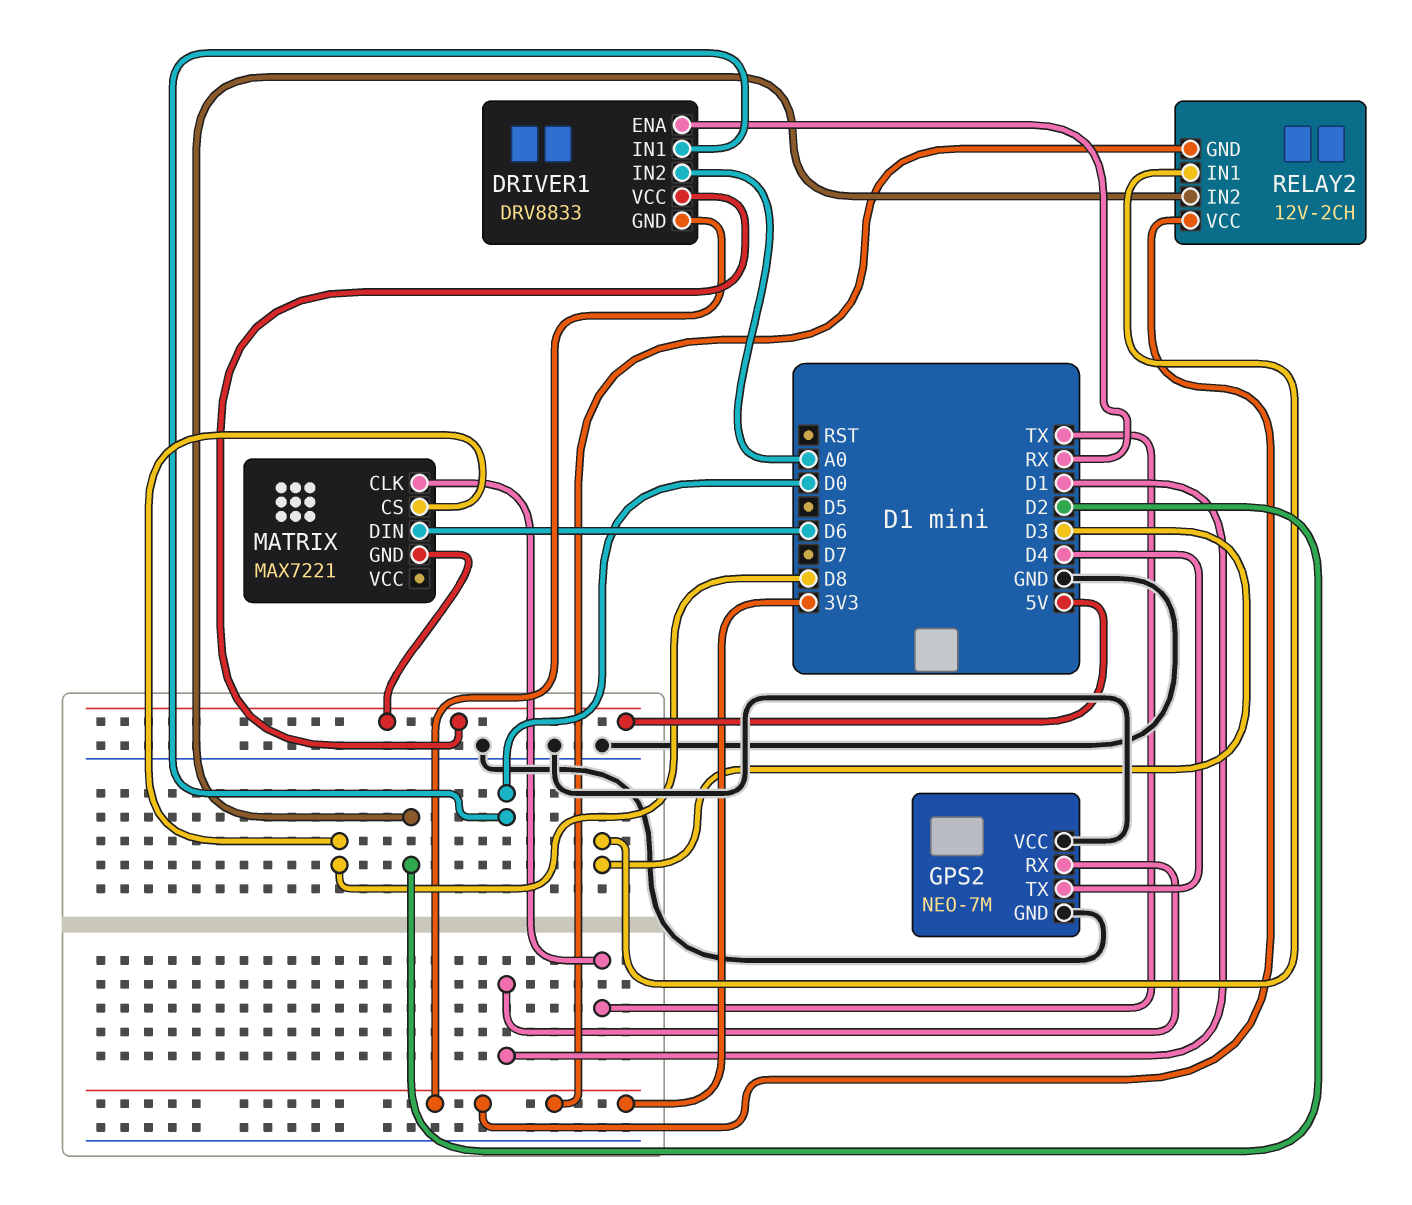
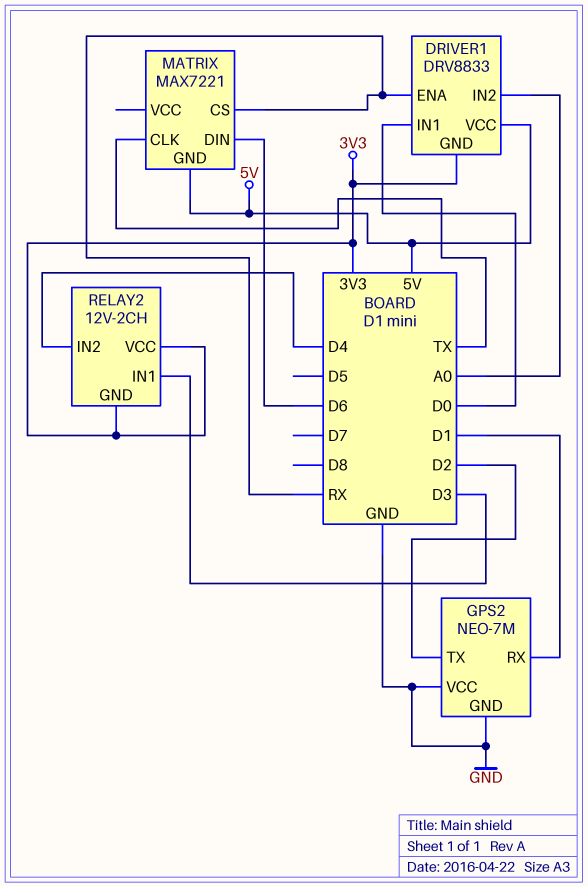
GPS2 pin TX: D4 -> D2
MATRIX pin CS: D8 -> RX
RELAY2 pin IN2: D2 -> D4

